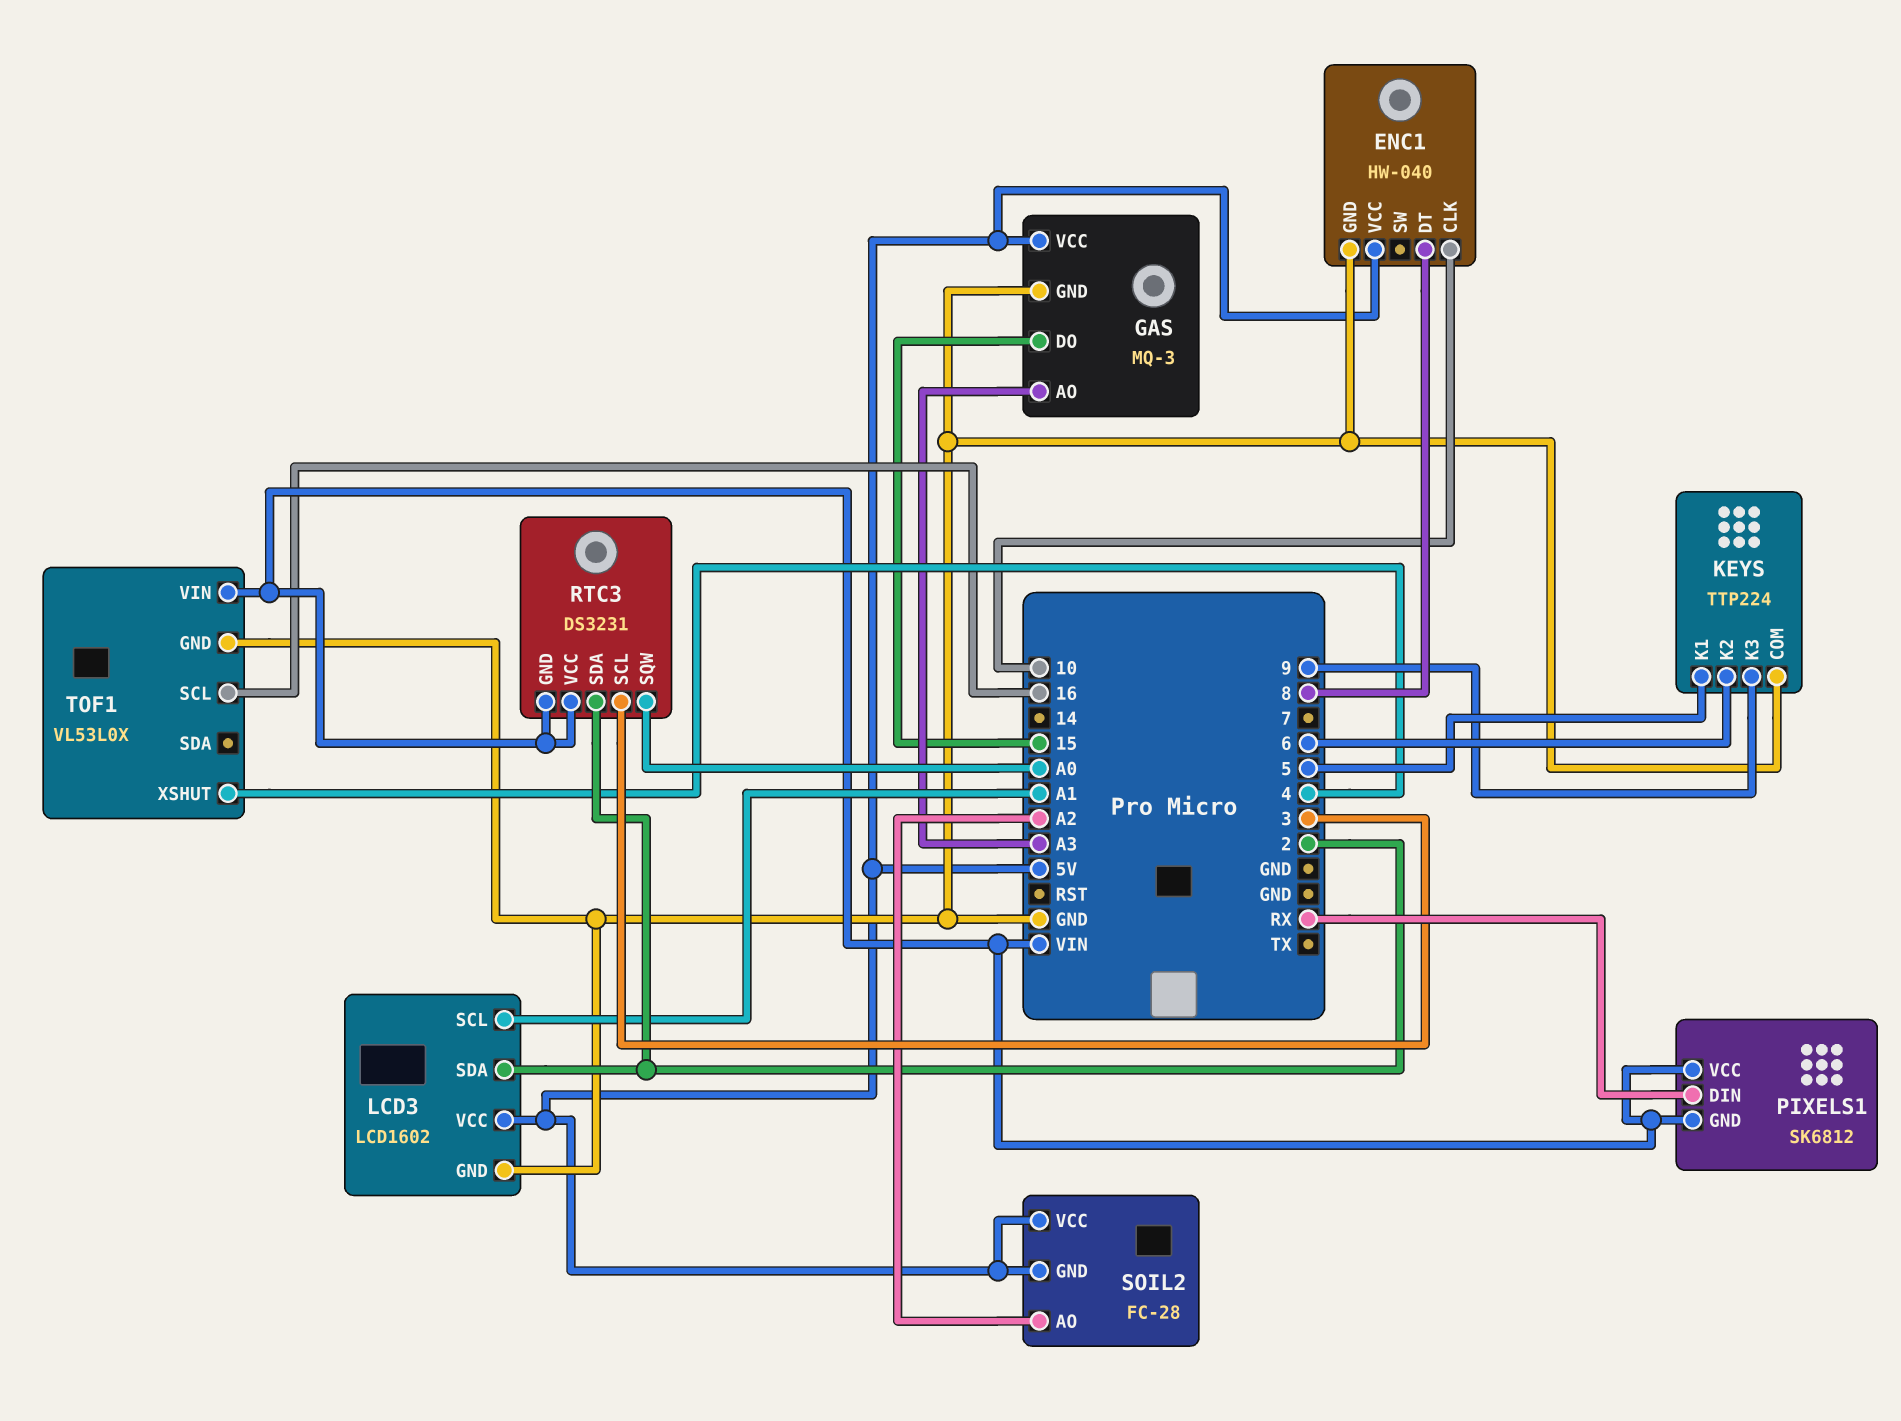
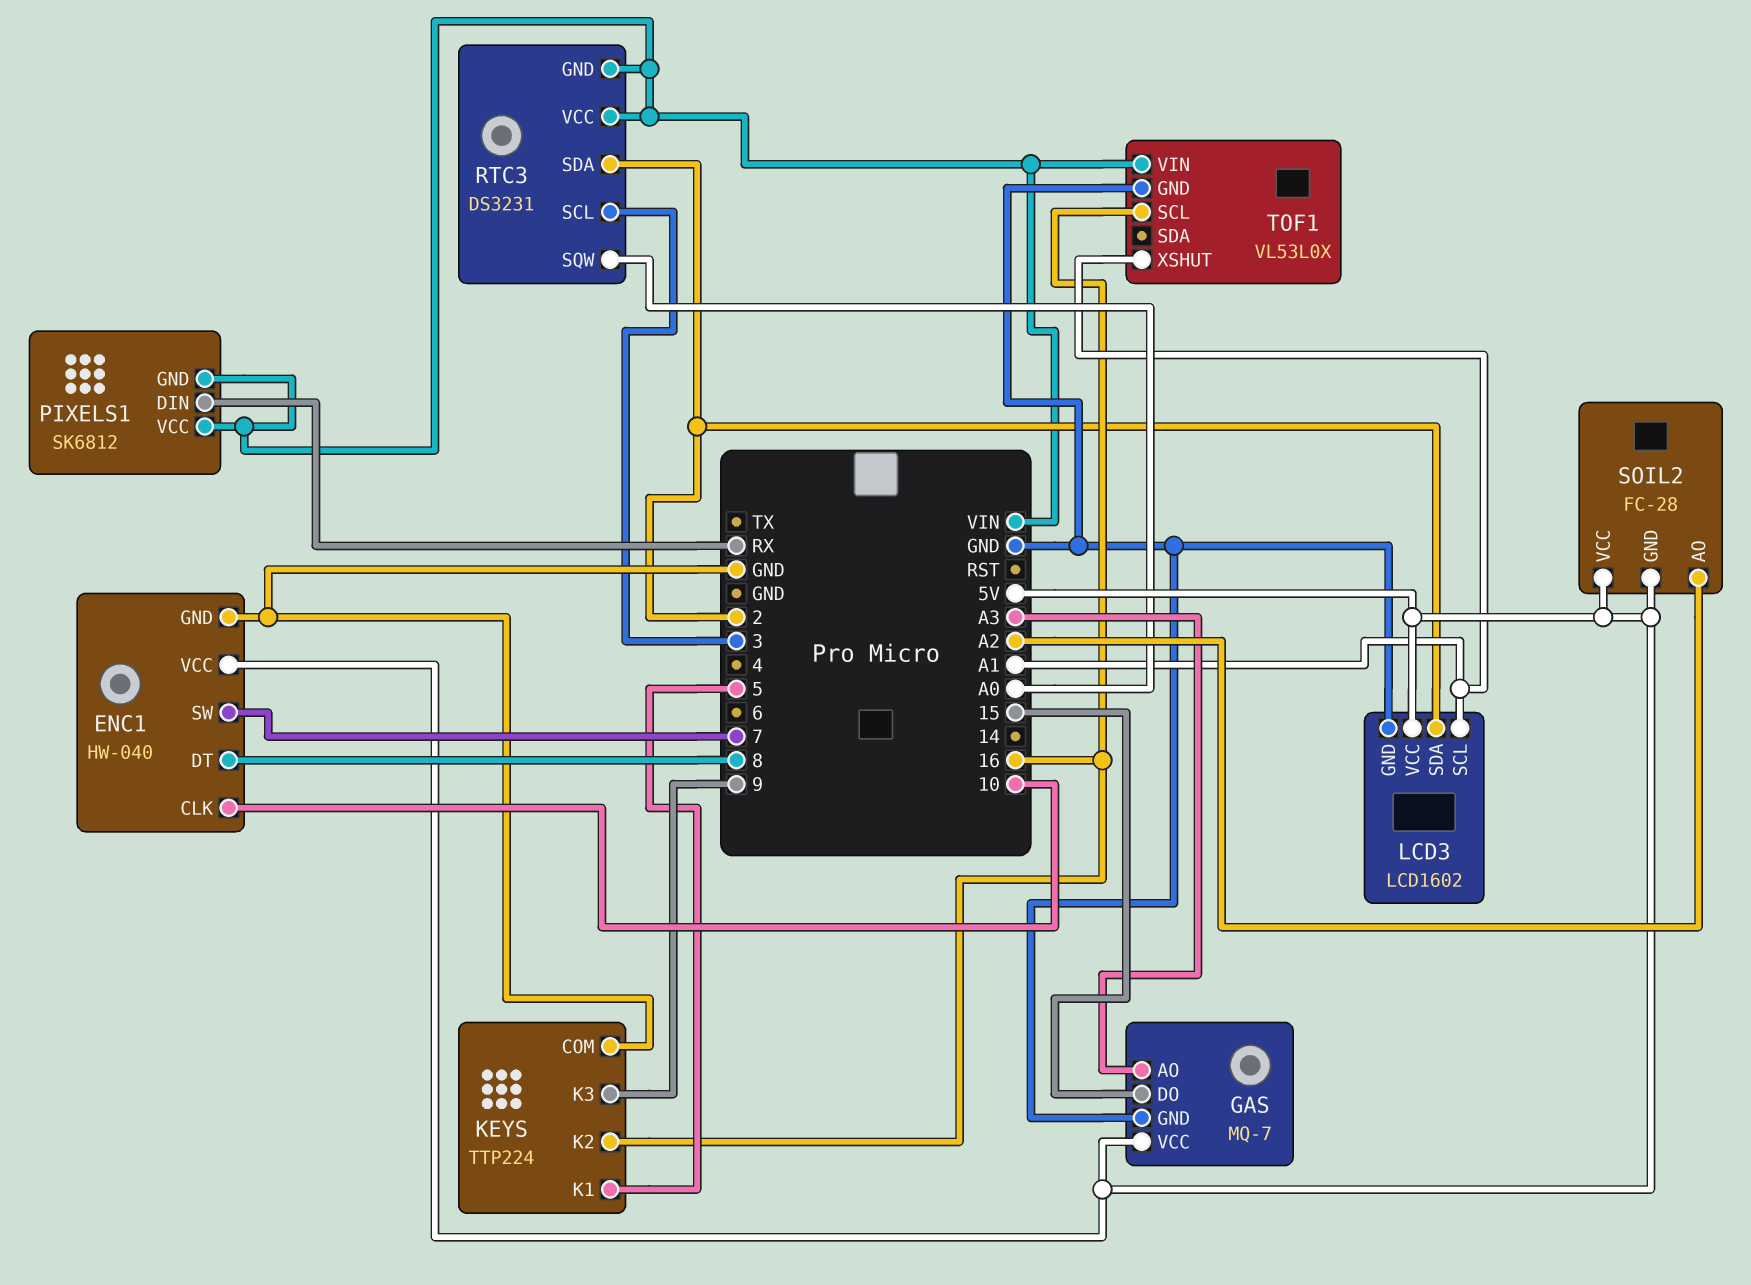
ENC1 pin SW: none -> 7
GAS: MQ-3 -> MQ-7
KEYS pin K2: 6 -> 16
TOF1 pin XSHUT: 4 -> A1

